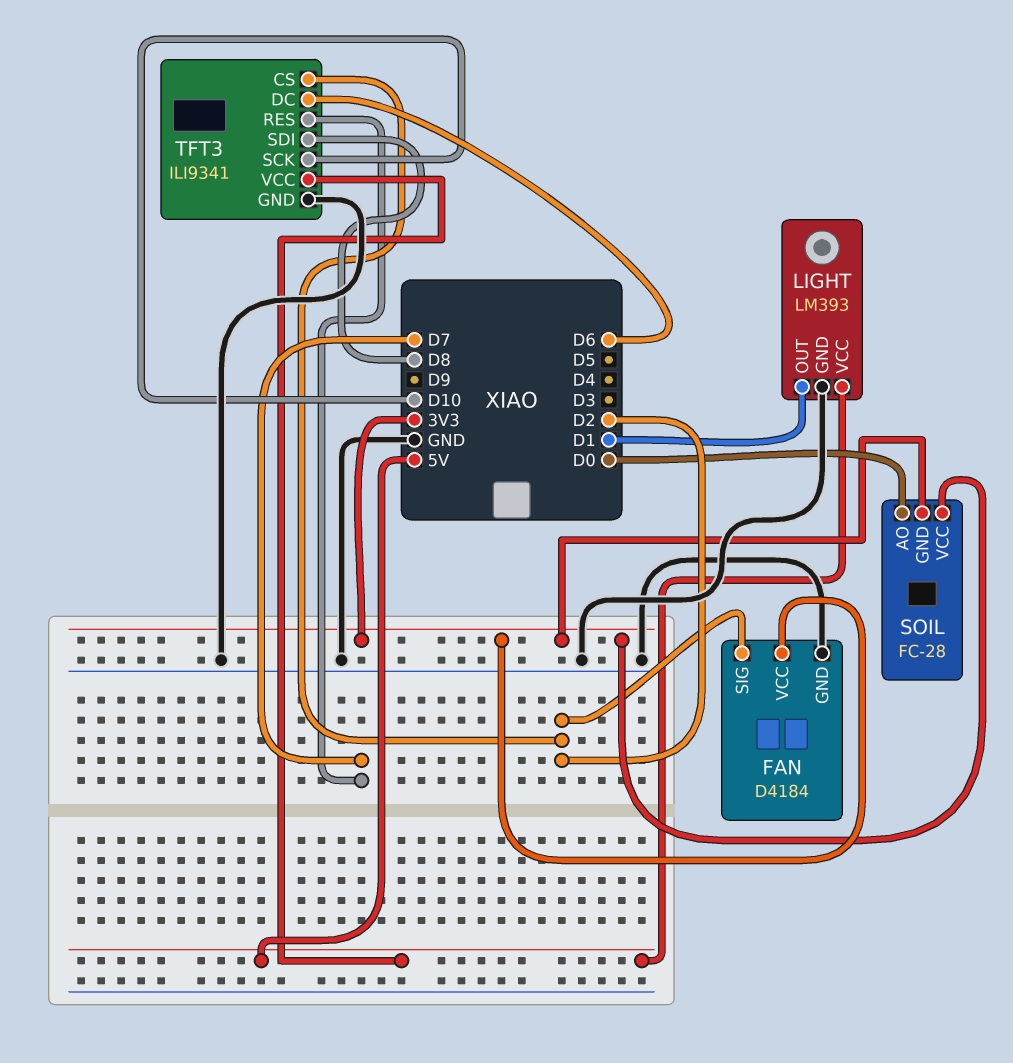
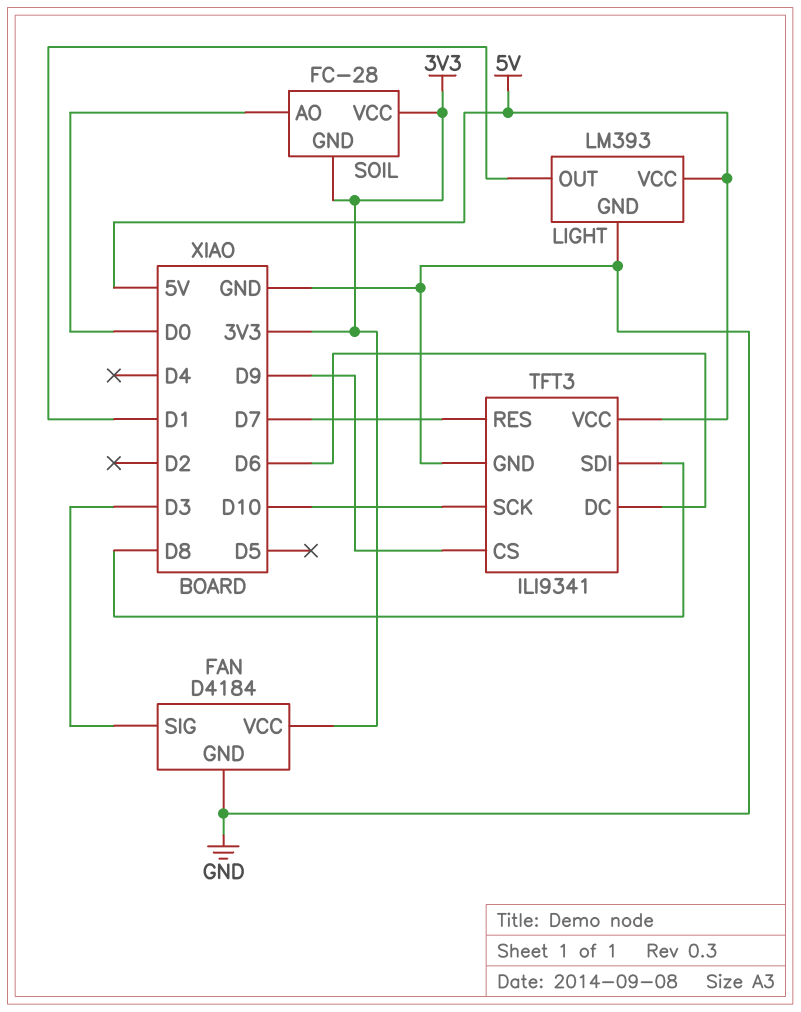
FAN pin SIG: D2 -> D3
TFT3 pin CS: D2 -> D9

